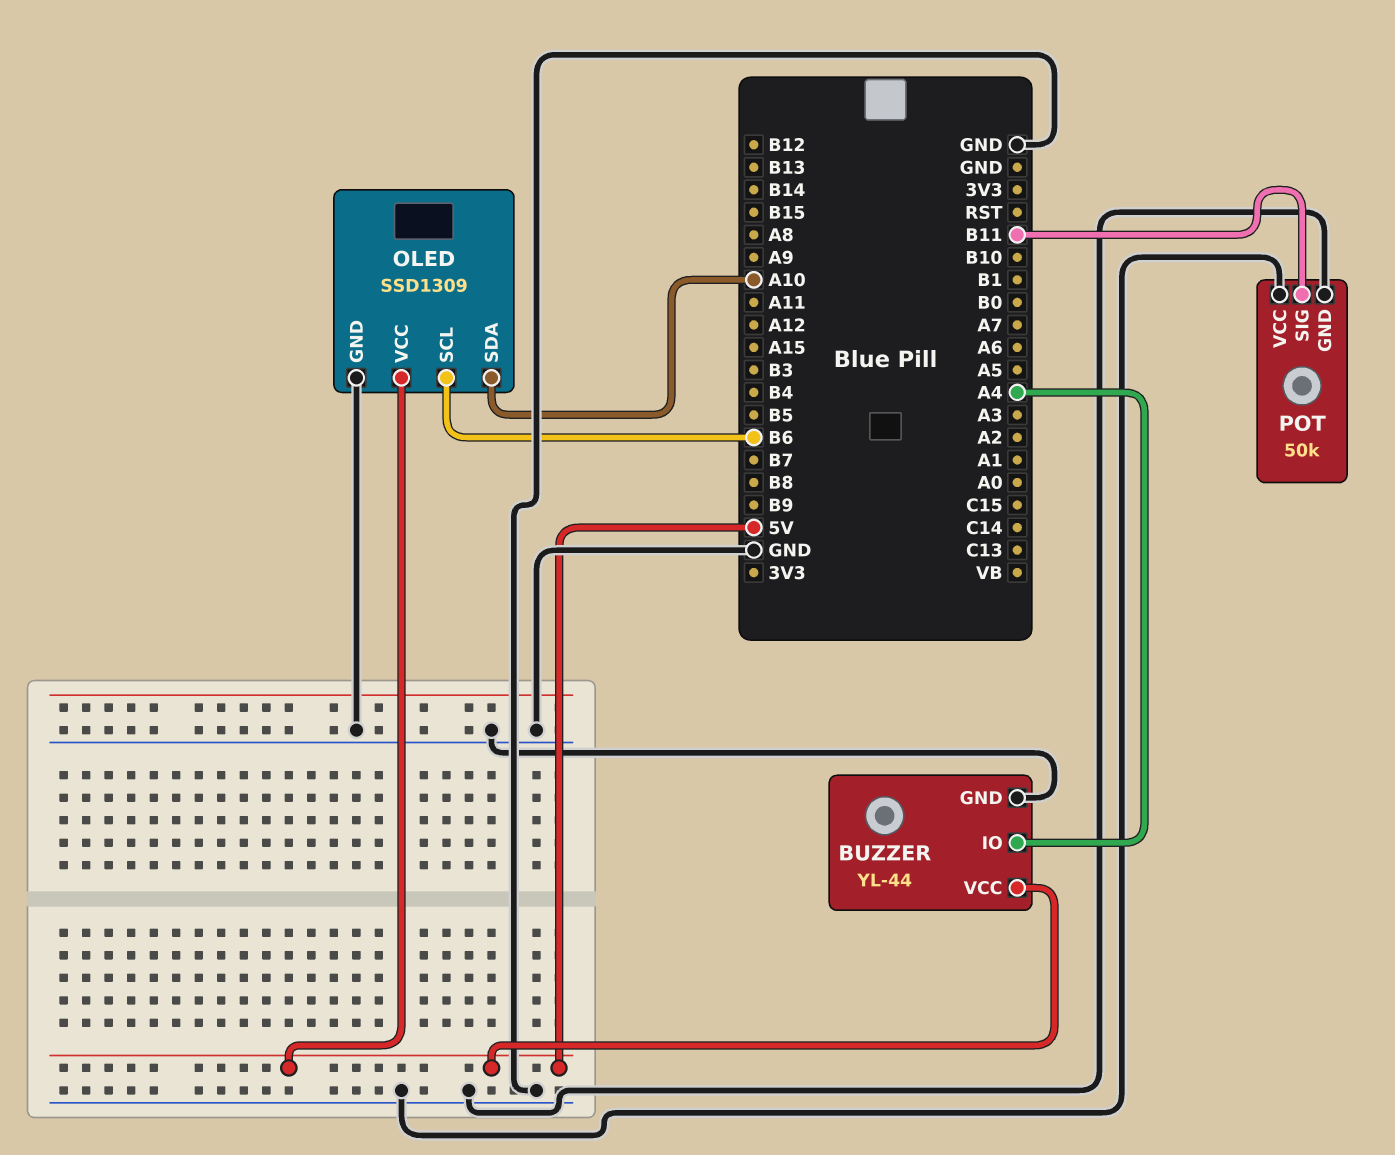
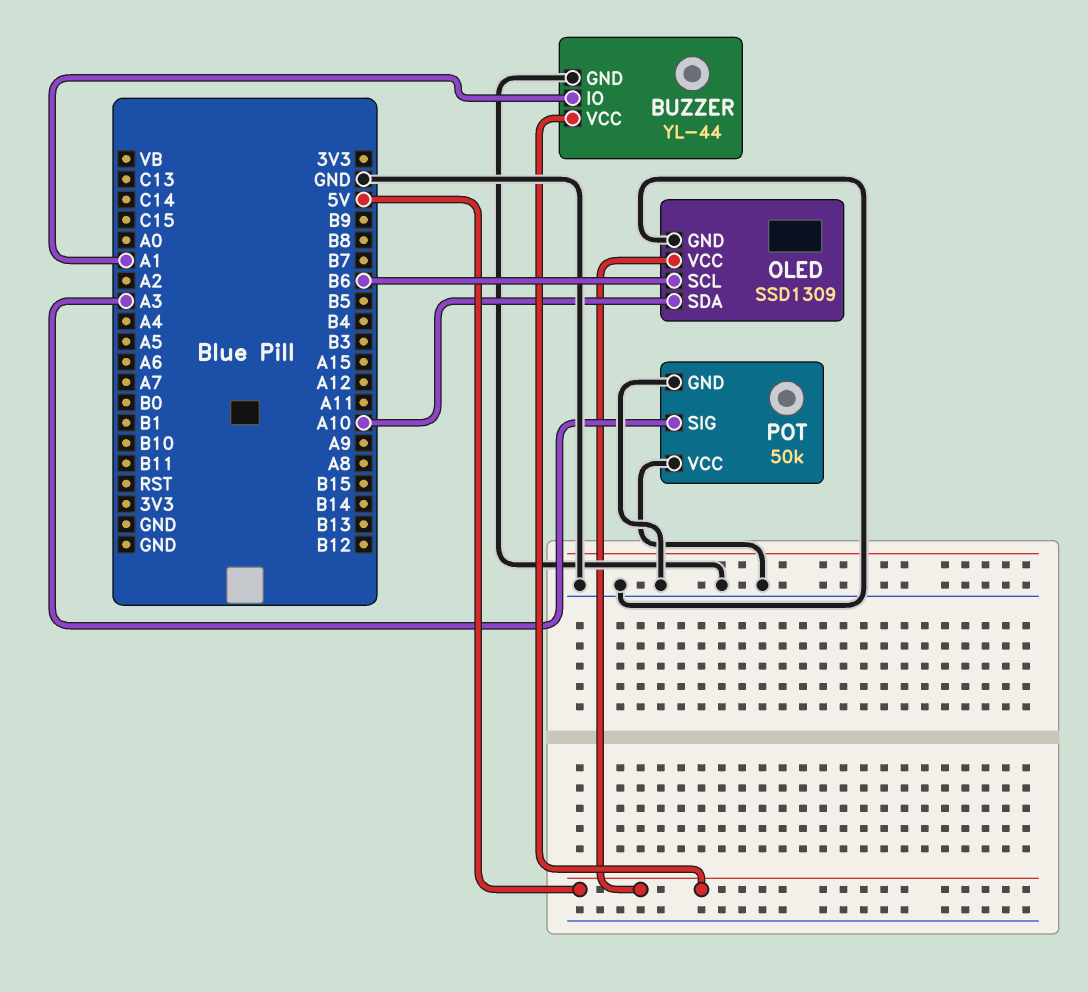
BUZZER pin IO: A4 -> A1
POT pin SIG: B11 -> A3

